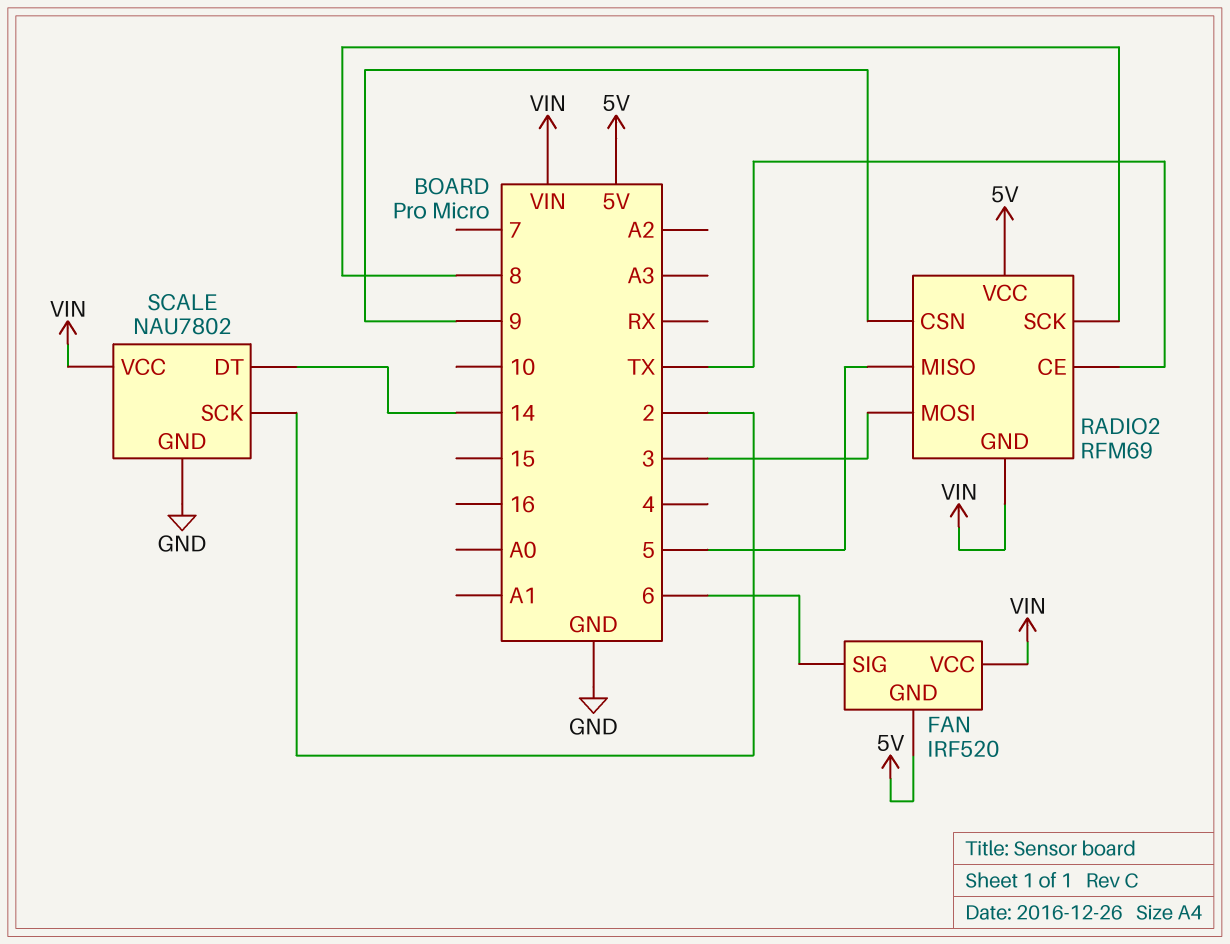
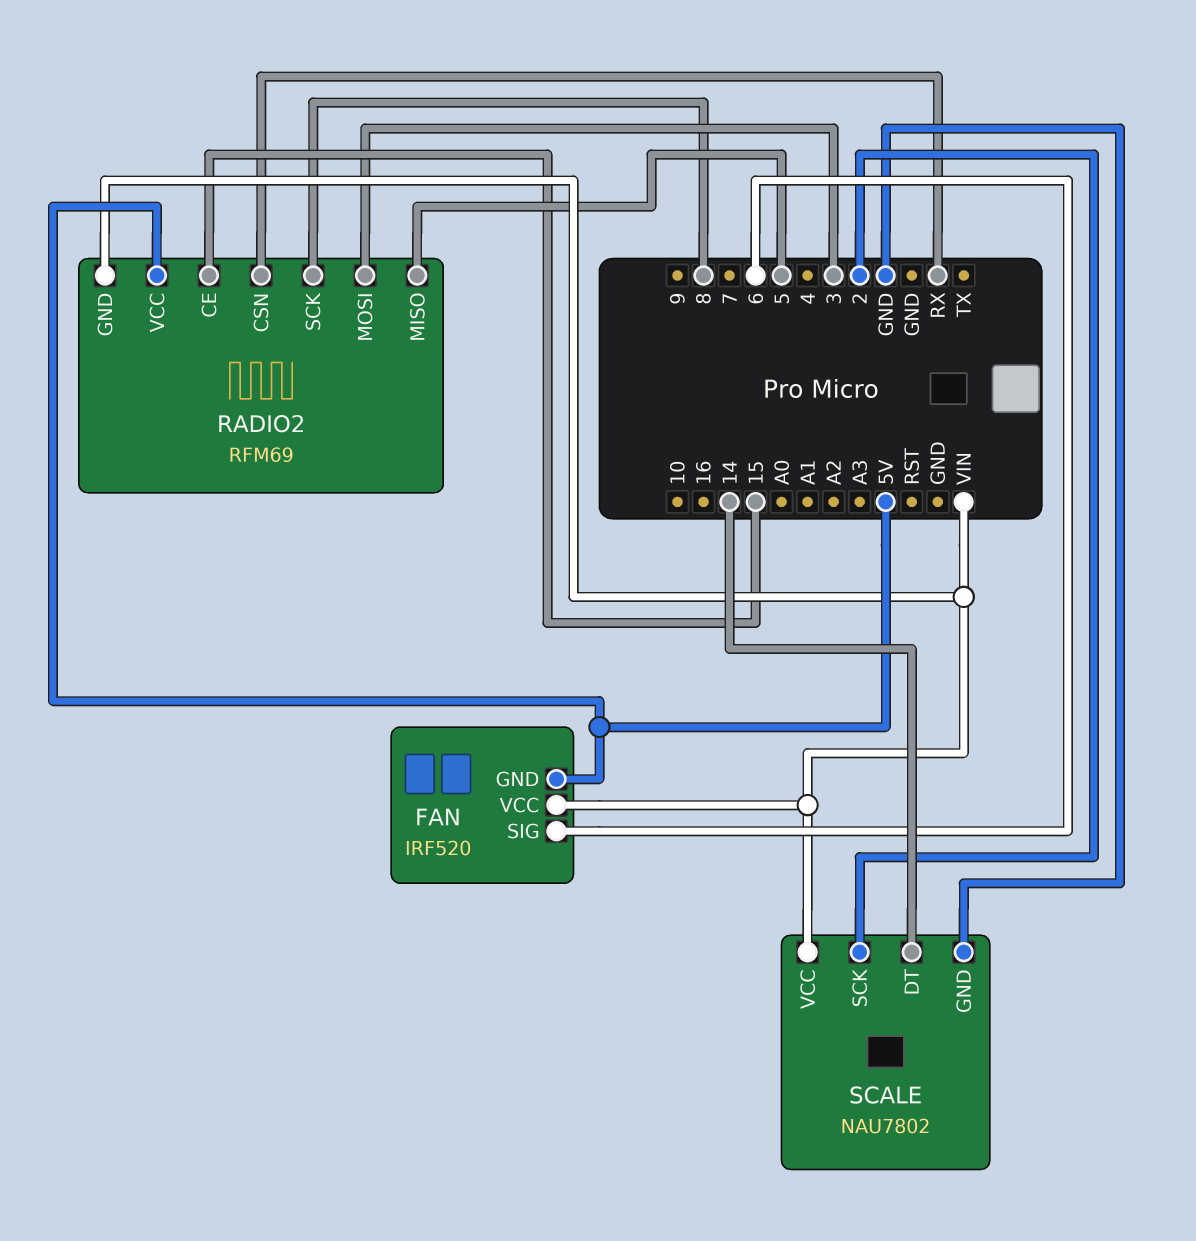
RADIO2 pin CE: TX -> 15
RADIO2 pin CSN: 9 -> RX

